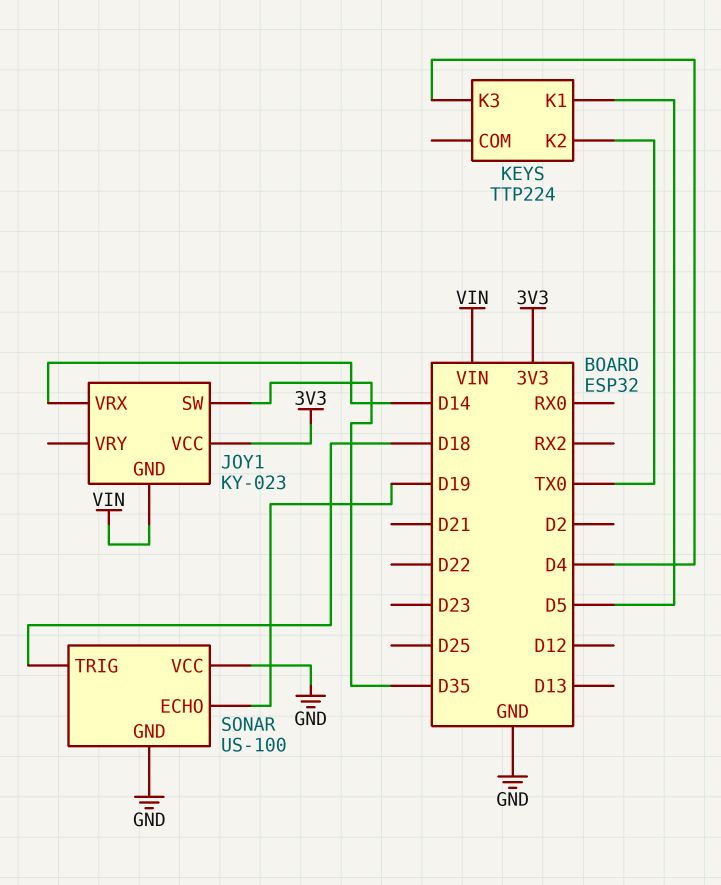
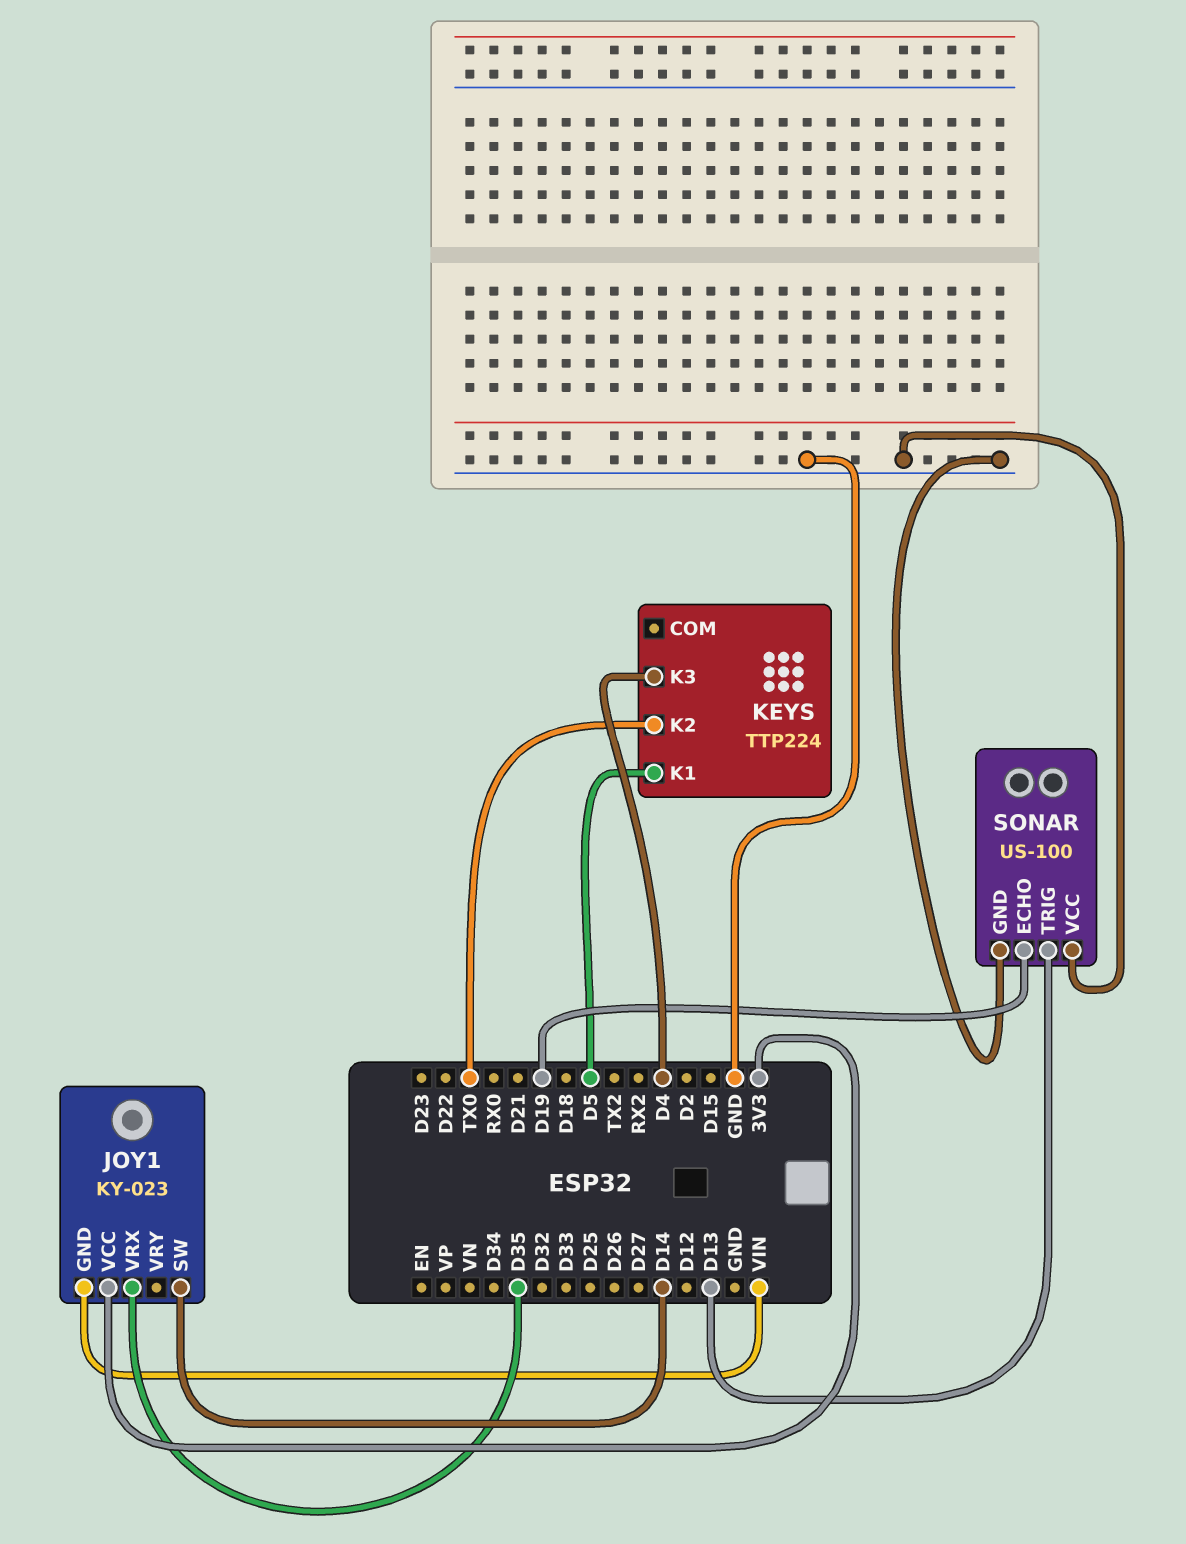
JOY1 pin SW: D35 -> D14
JOY1 pin VRX: D14 -> D35
SONAR pin TRIG: D18 -> D13

